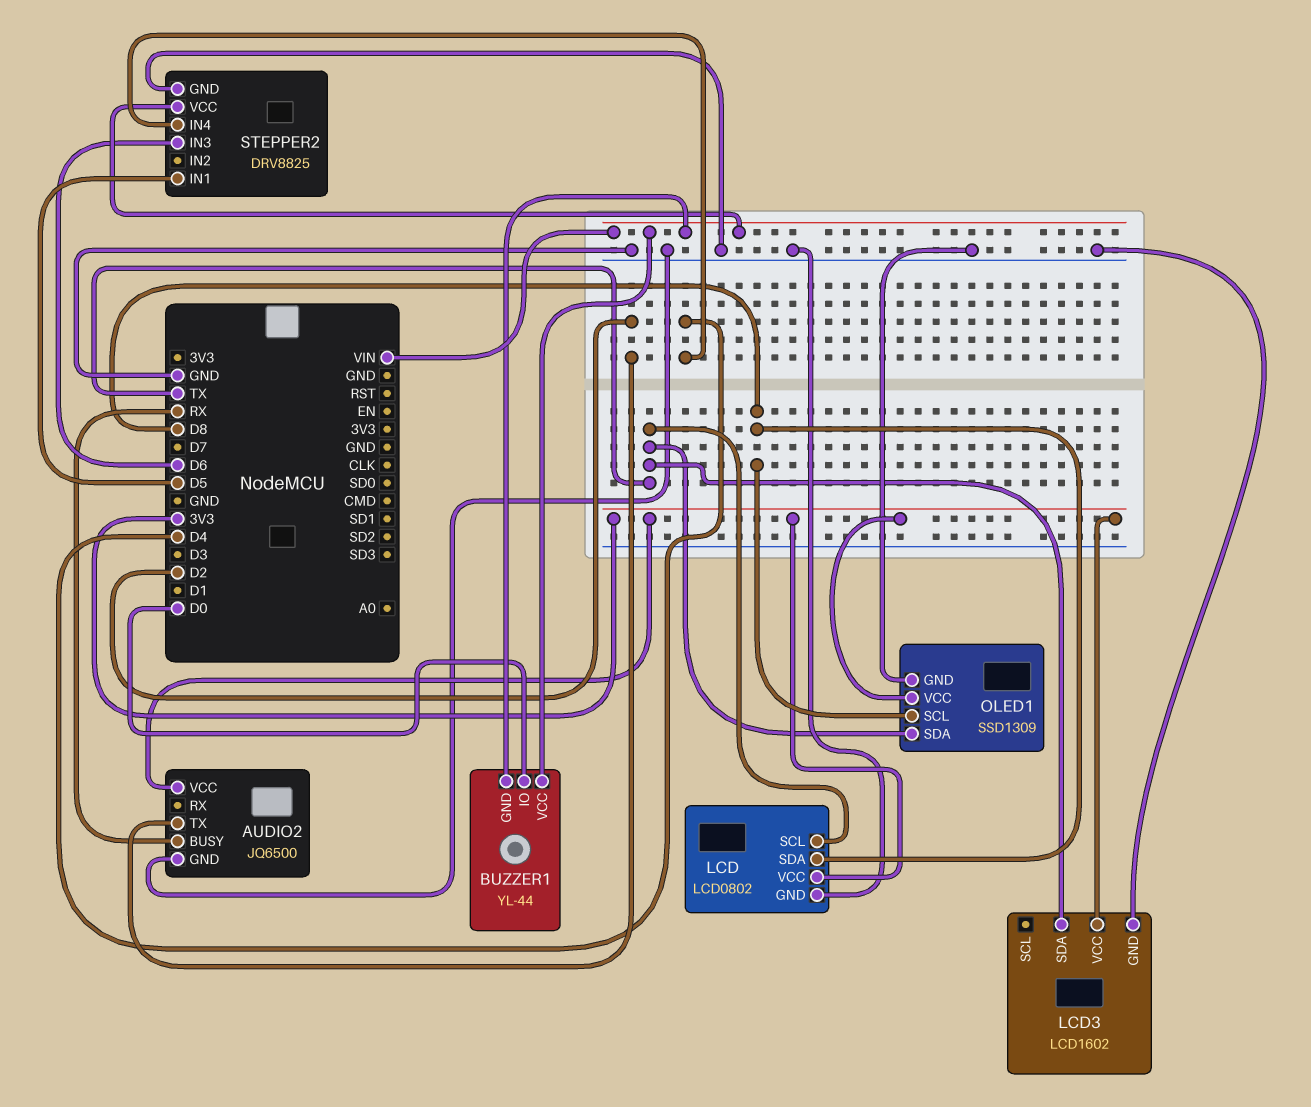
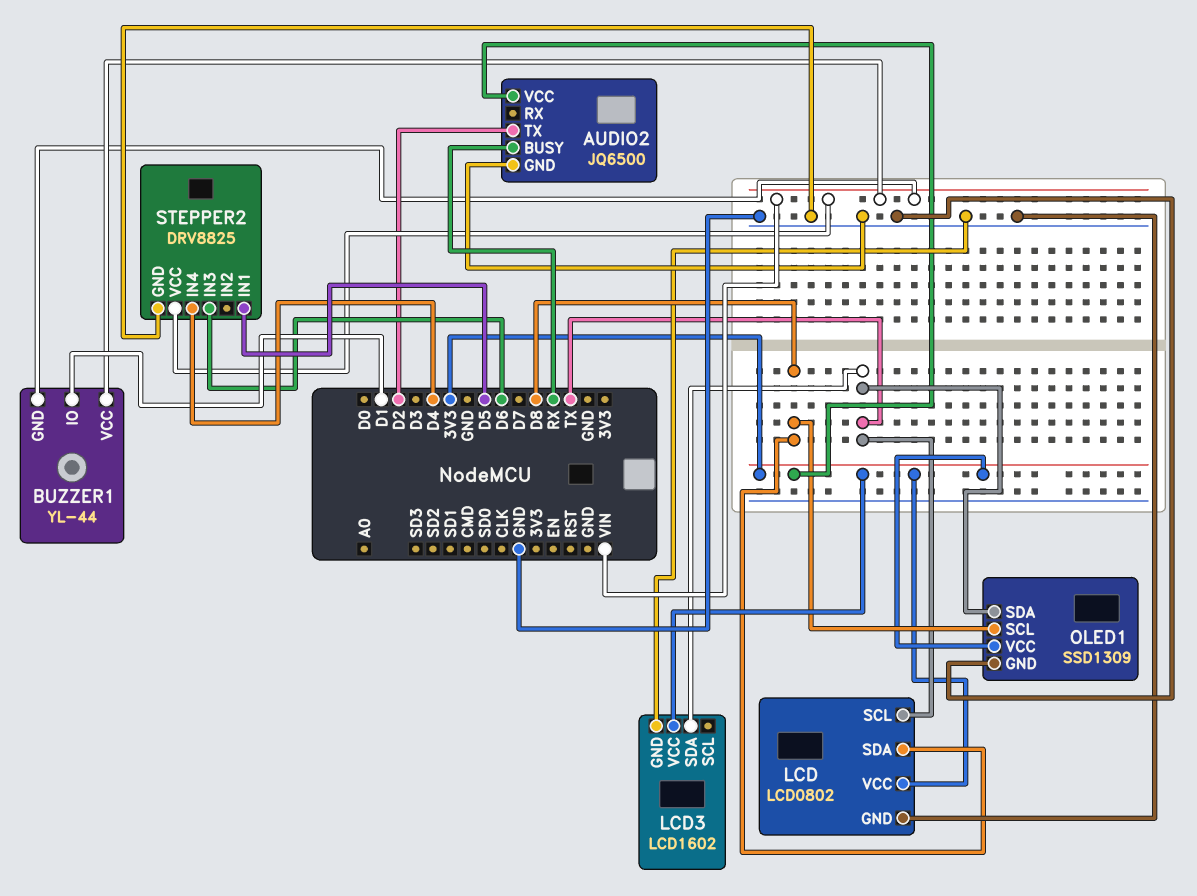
BUZZER1 pin IO: D0 -> D1

